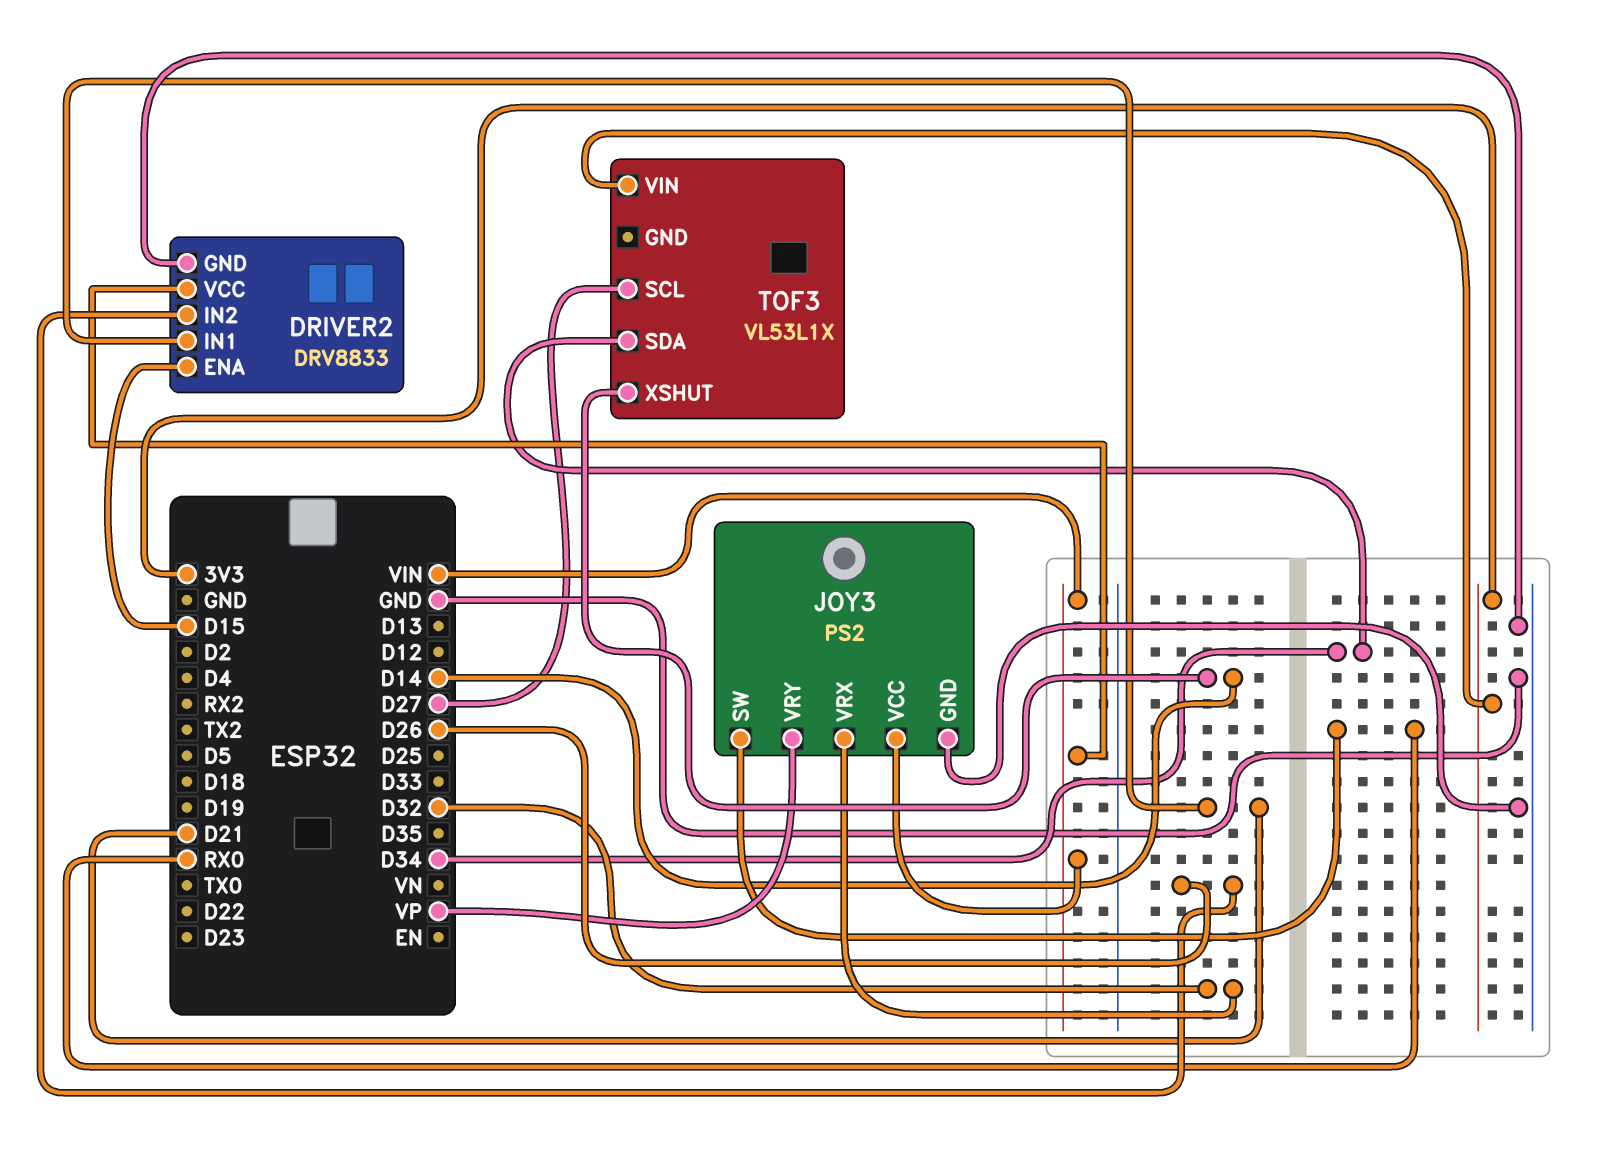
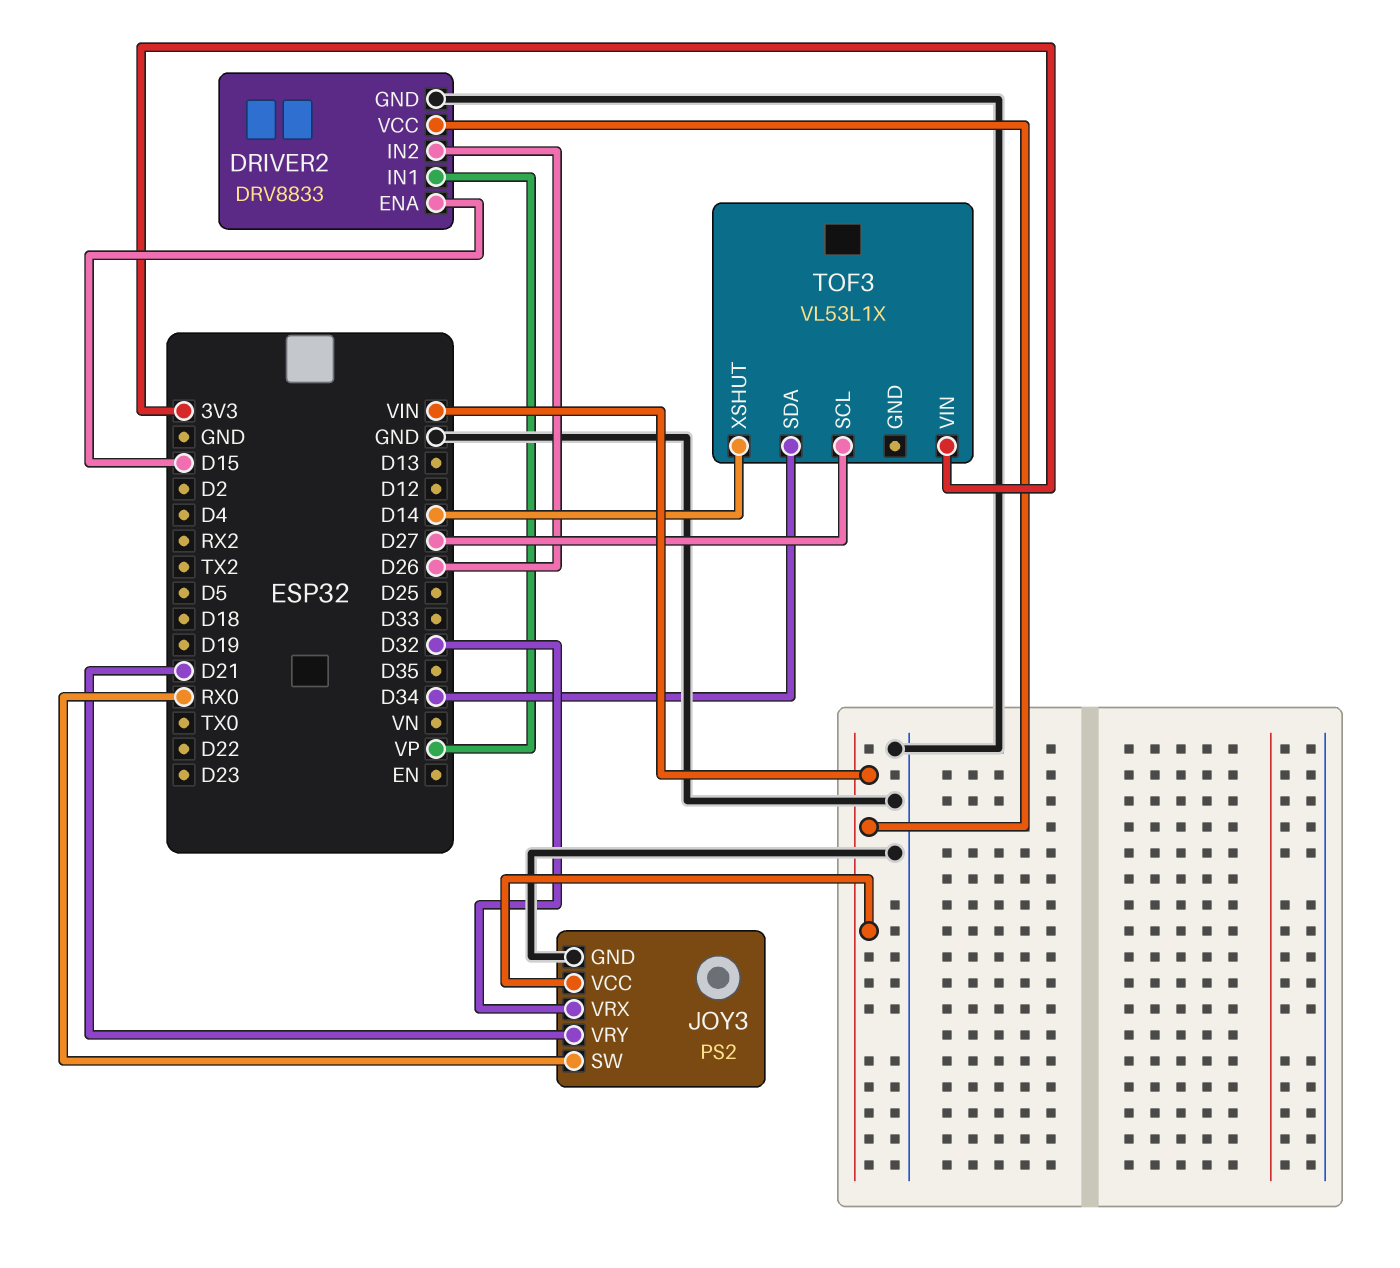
DRIVER2 pin IN1: D21 -> VP
JOY3 pin VRY: VP -> D21

